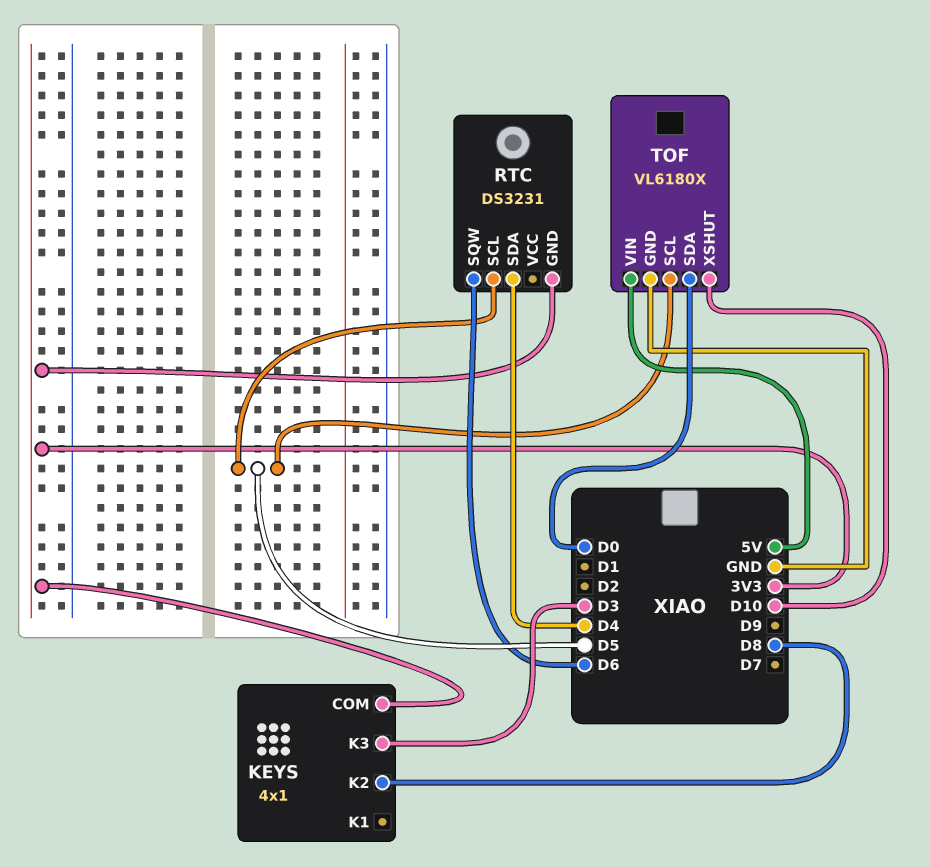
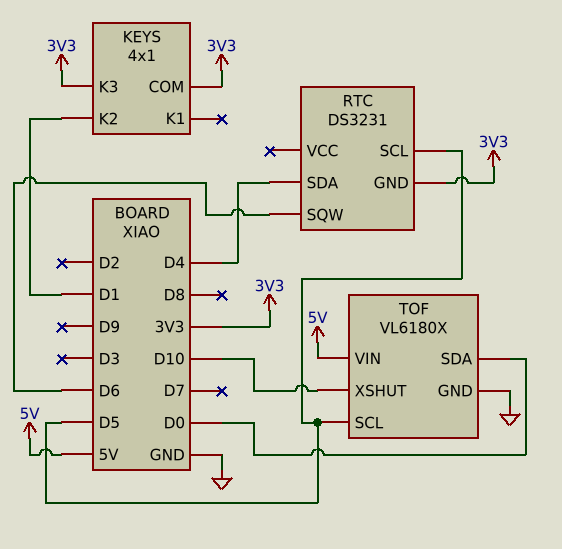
KEYS pin K2: D8 -> D1
KEYS pin K3: D3 -> 3V3

